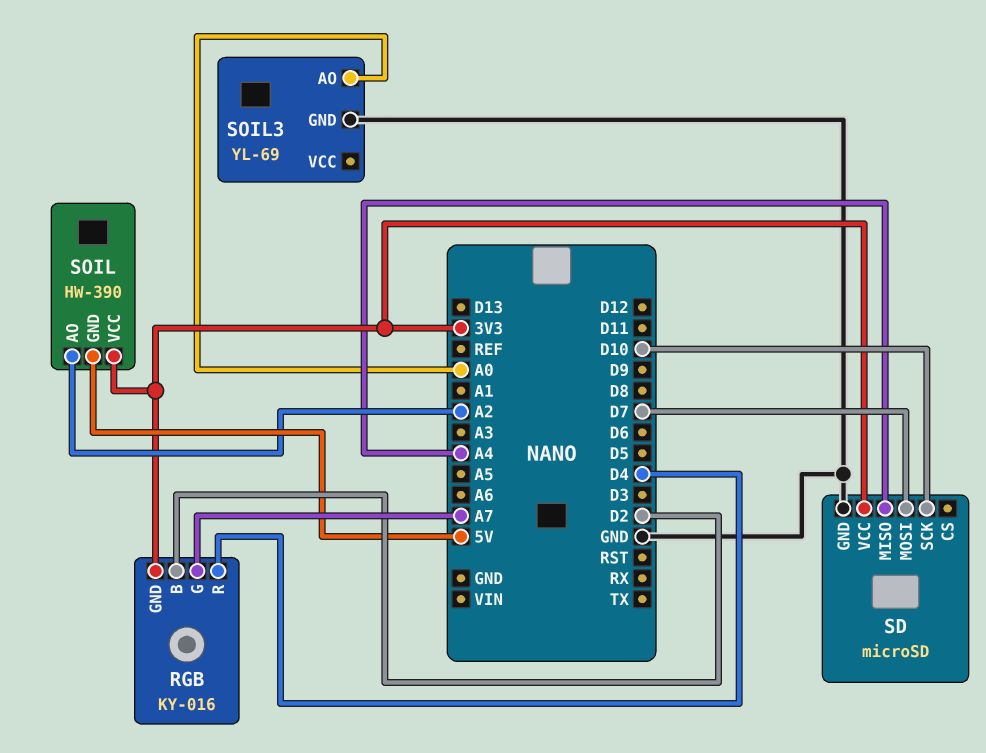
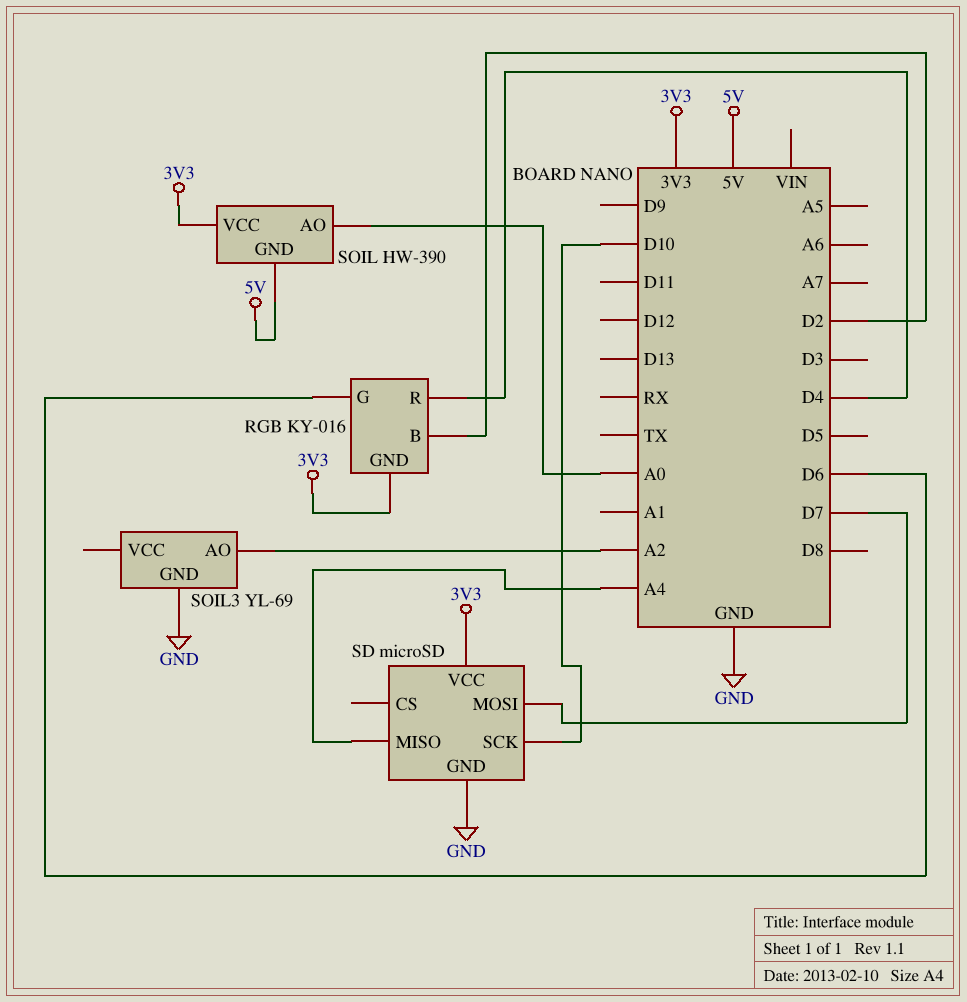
RGB pin G: A7 -> D6
SOIL pin AO: A2 -> A0
SOIL3 pin AO: A0 -> A2

